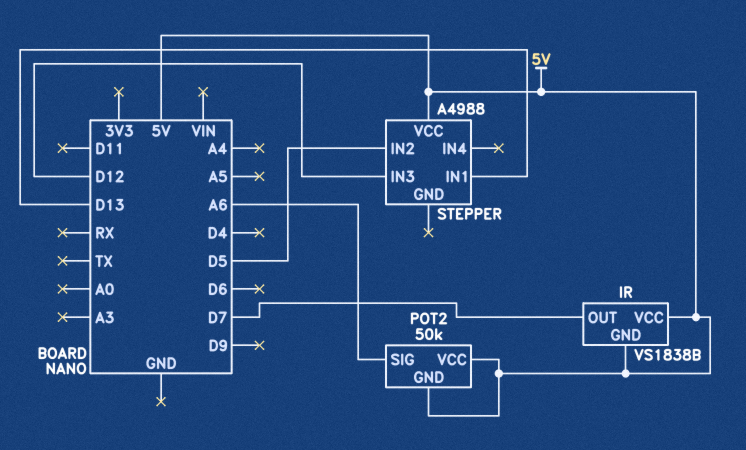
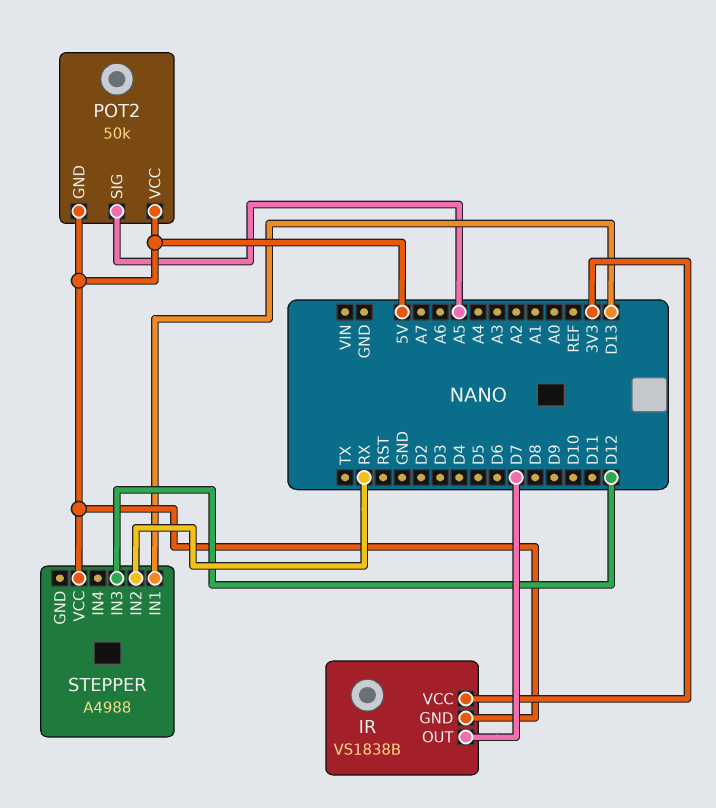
IR pin VCC: 5V -> 3V3
POT2 pin SIG: A6 -> A5
STEPPER pin IN2: D5 -> RX

